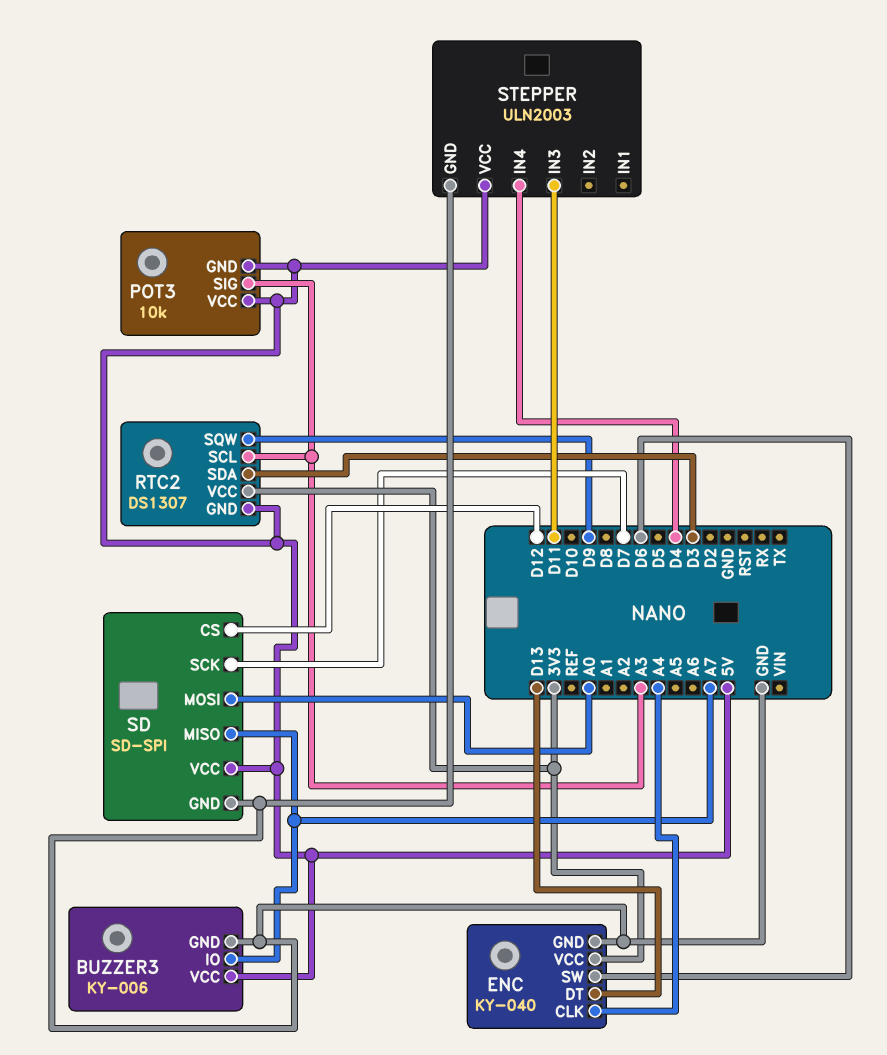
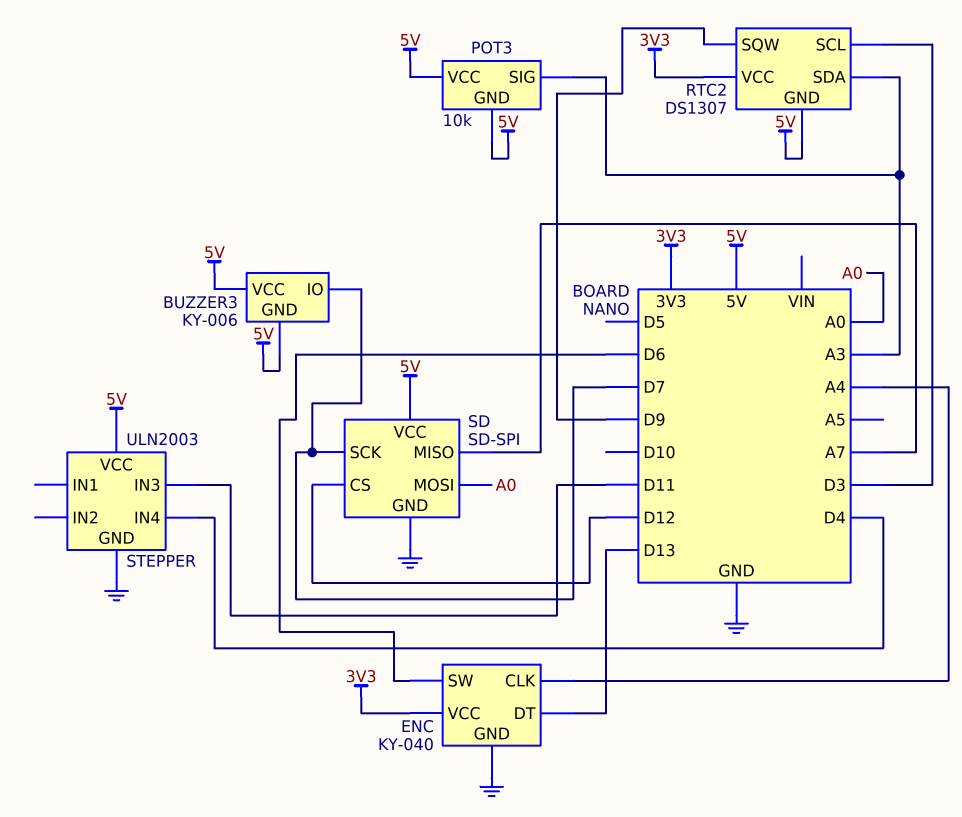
BUZZER3 pin GND: GND -> 5V
BUZZER3 pin IO: A7 -> D7
RTC2 pin SCL: A3 -> D3
RTC2 pin SDA: D3 -> A3

